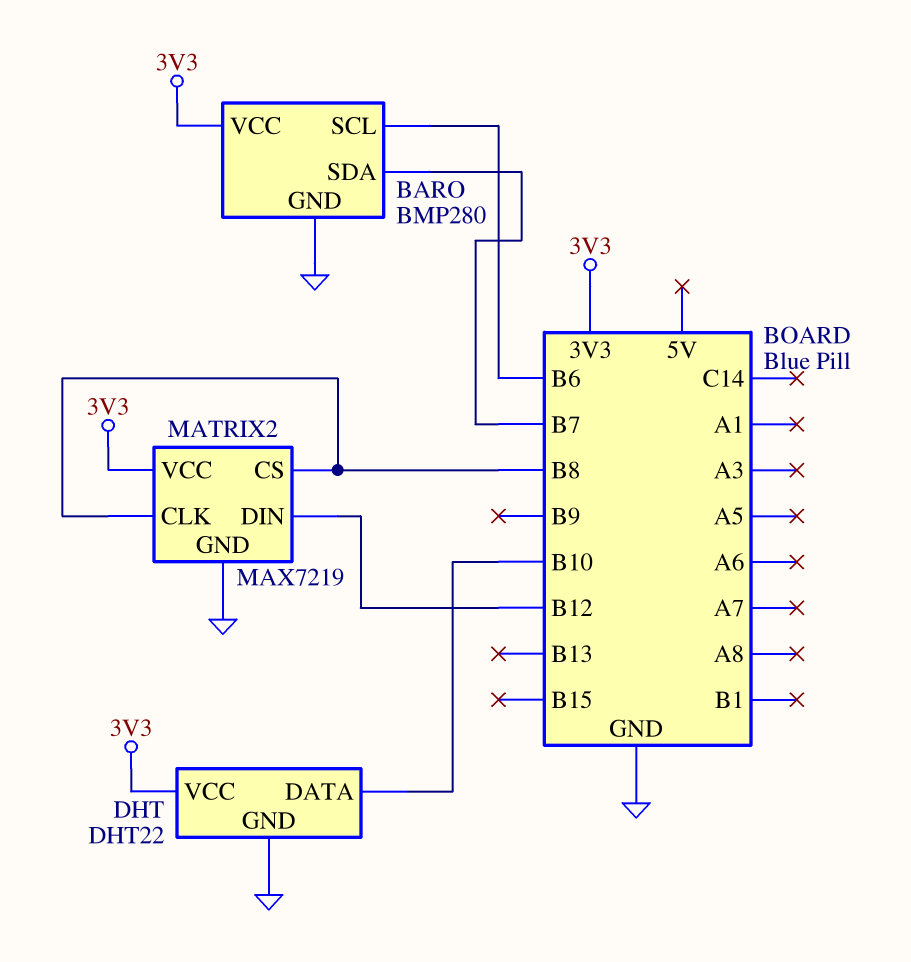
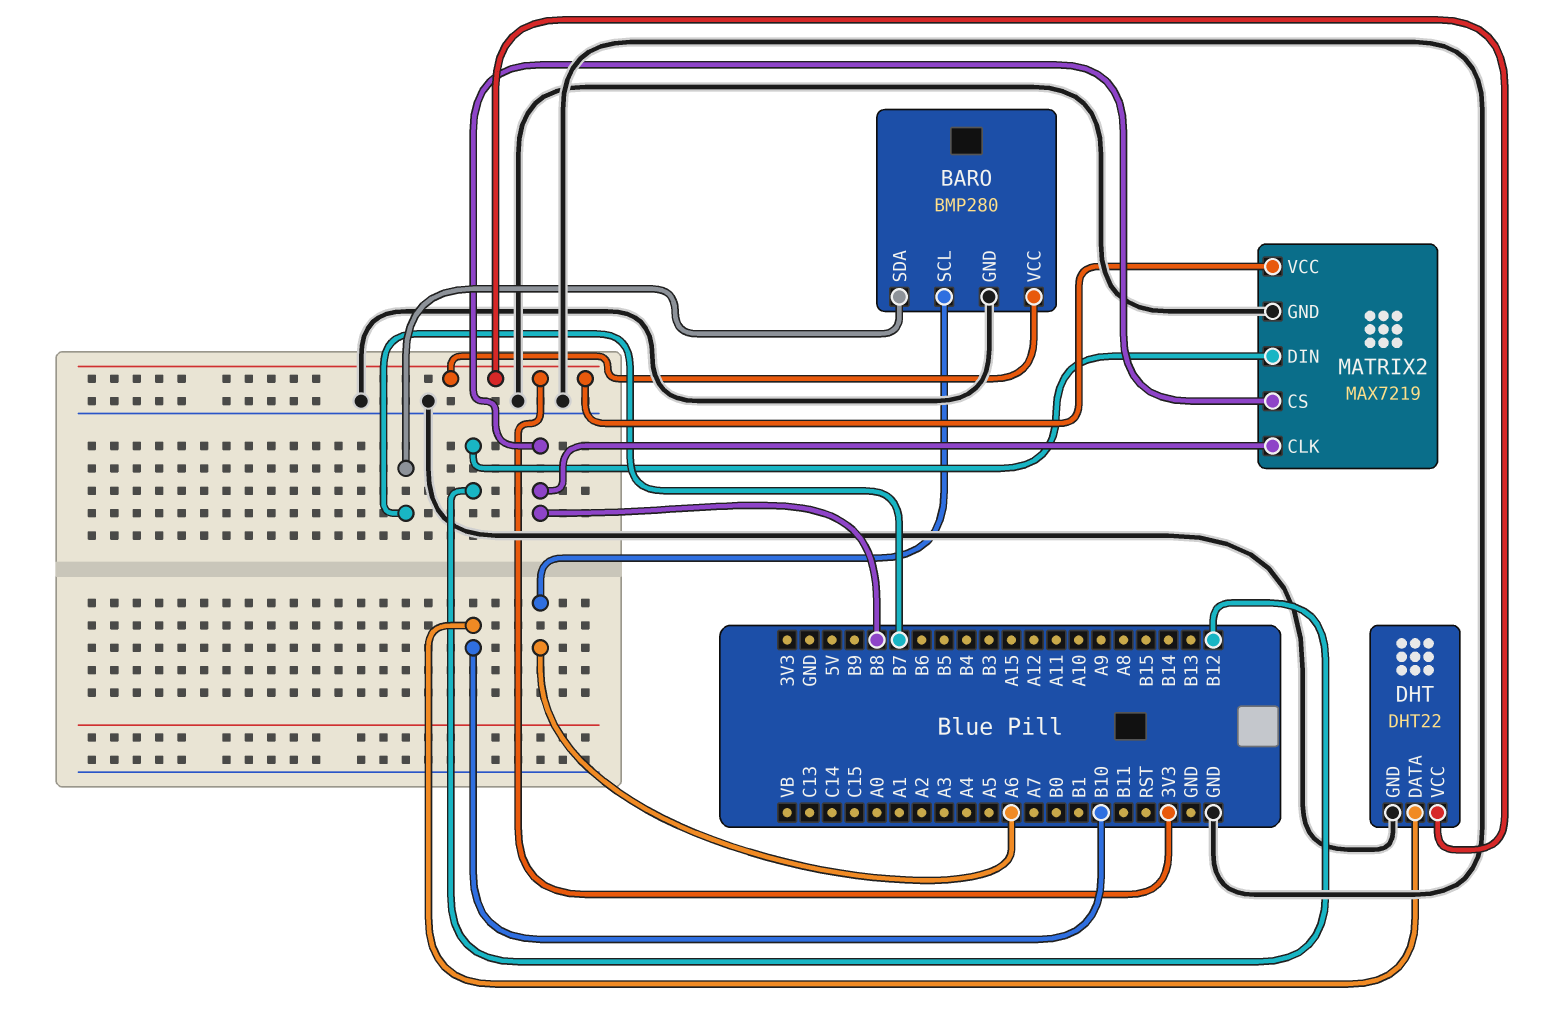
BARO pin SCL: B6 -> A6

